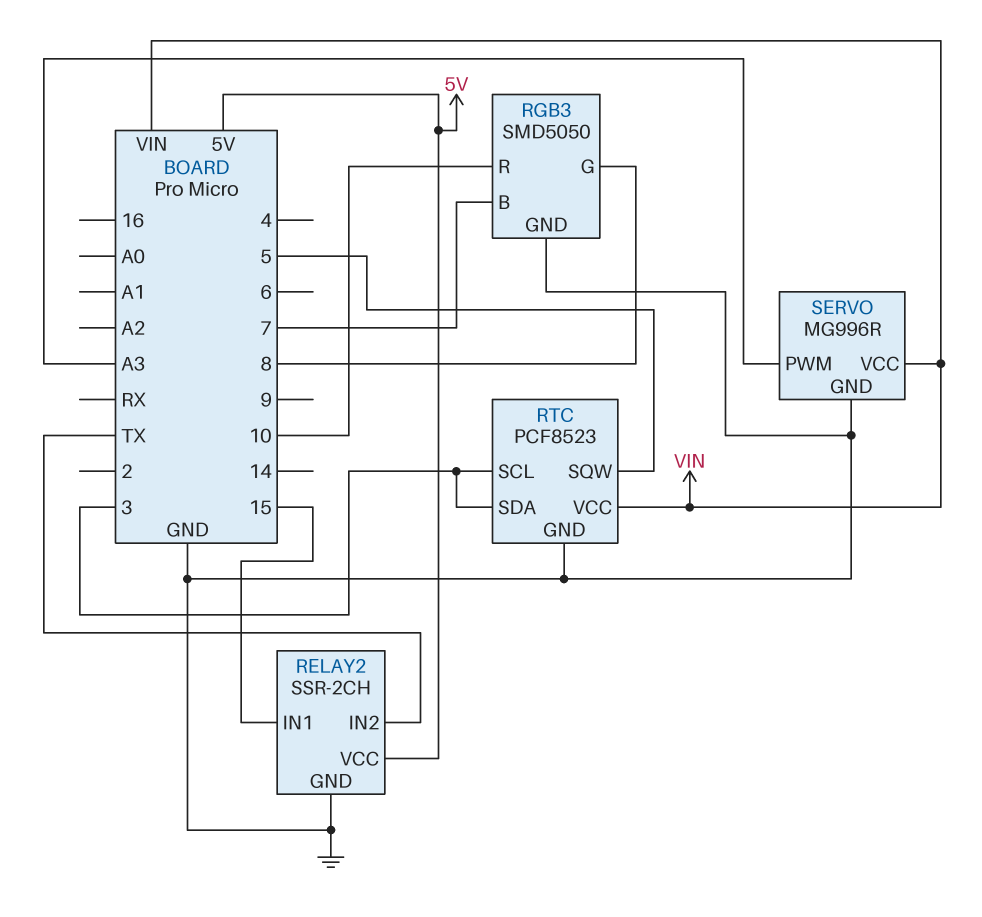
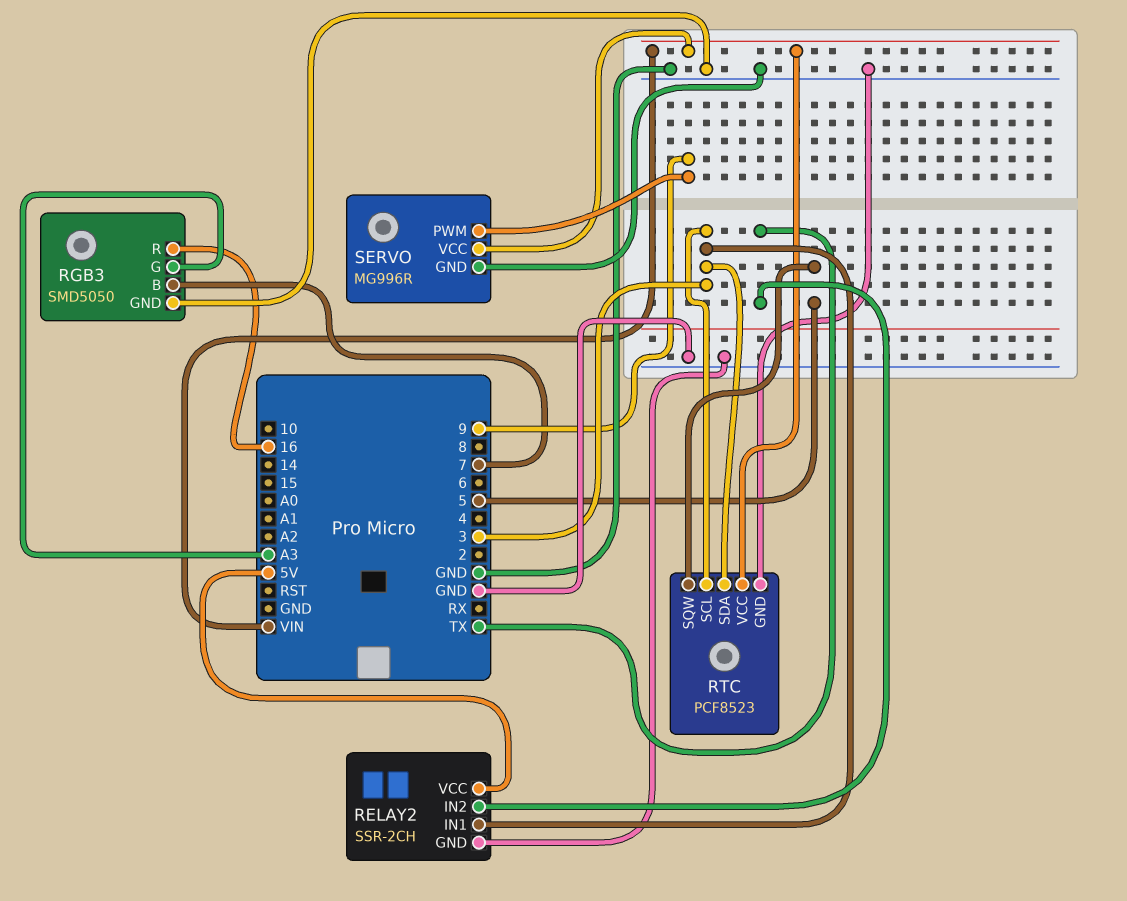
RELAY2 pin IN1: 15 -> 3
RGB3 pin G: 8 -> A3
RGB3 pin R: 10 -> 16
SERVO pin PWM: A3 -> 9

